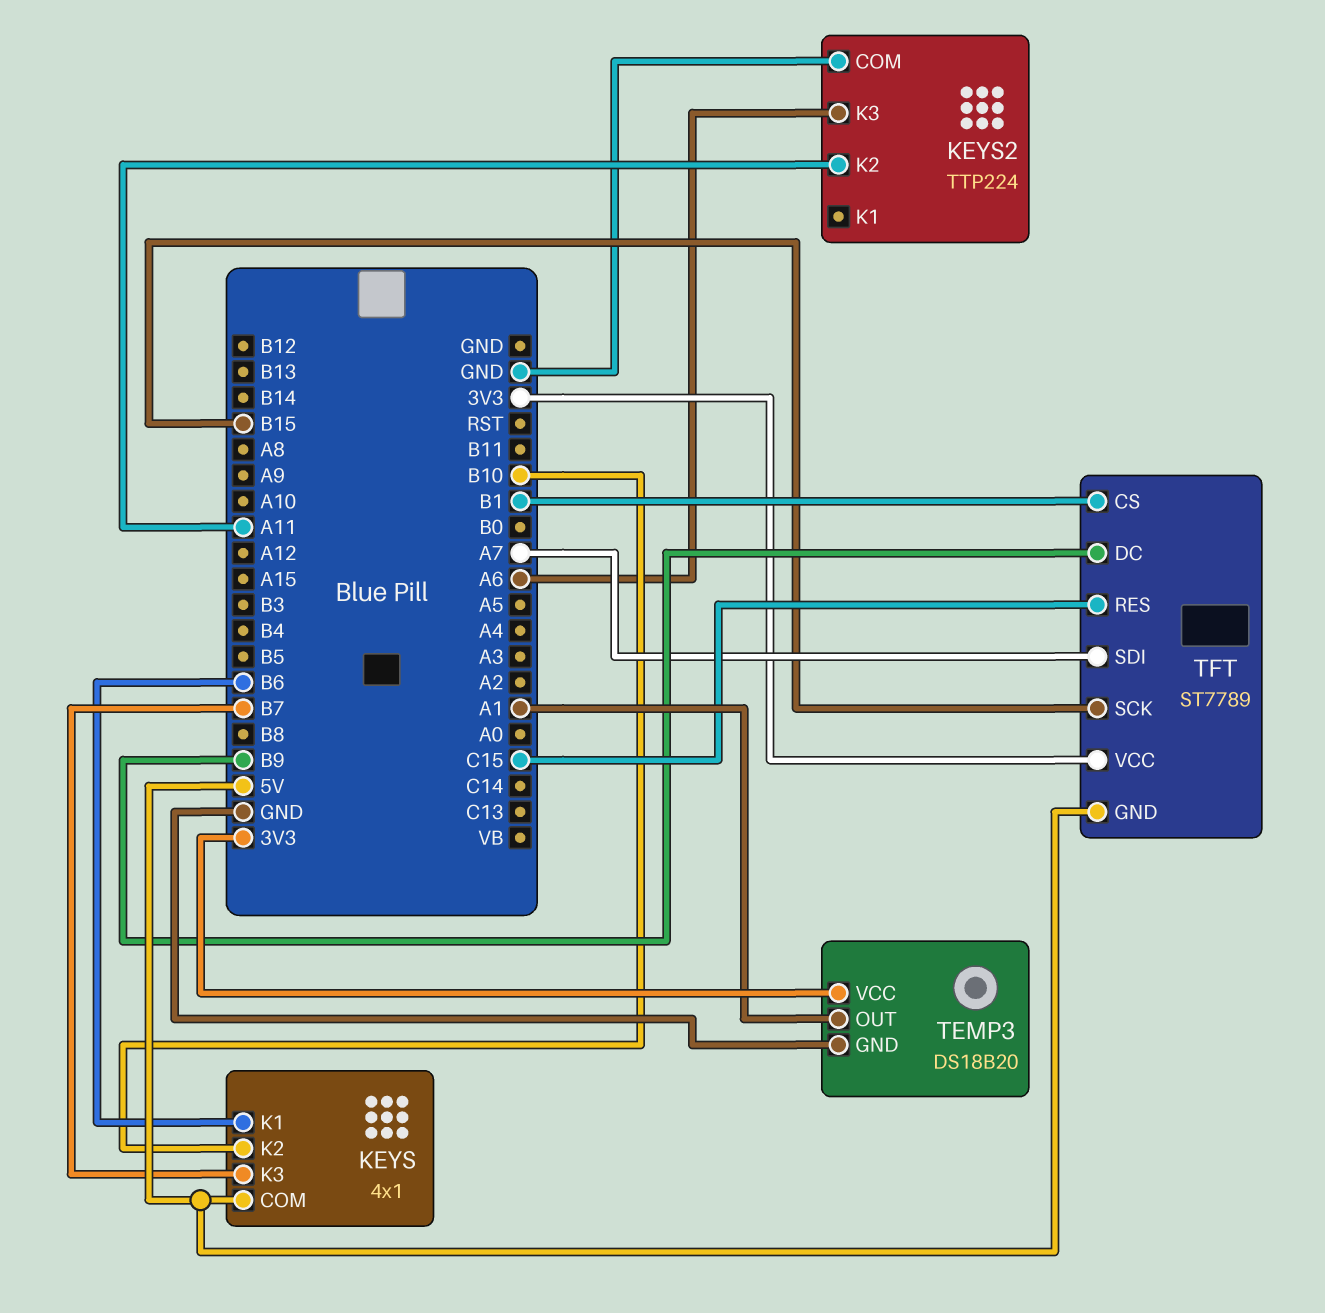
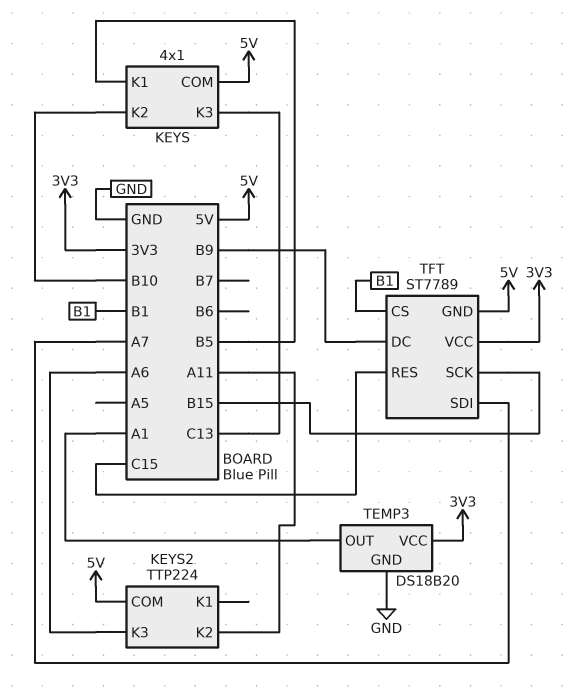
KEYS pin K1: B6 -> B5
KEYS pin K3: B7 -> C13
KEYS2 pin COM: GND -> 5V

